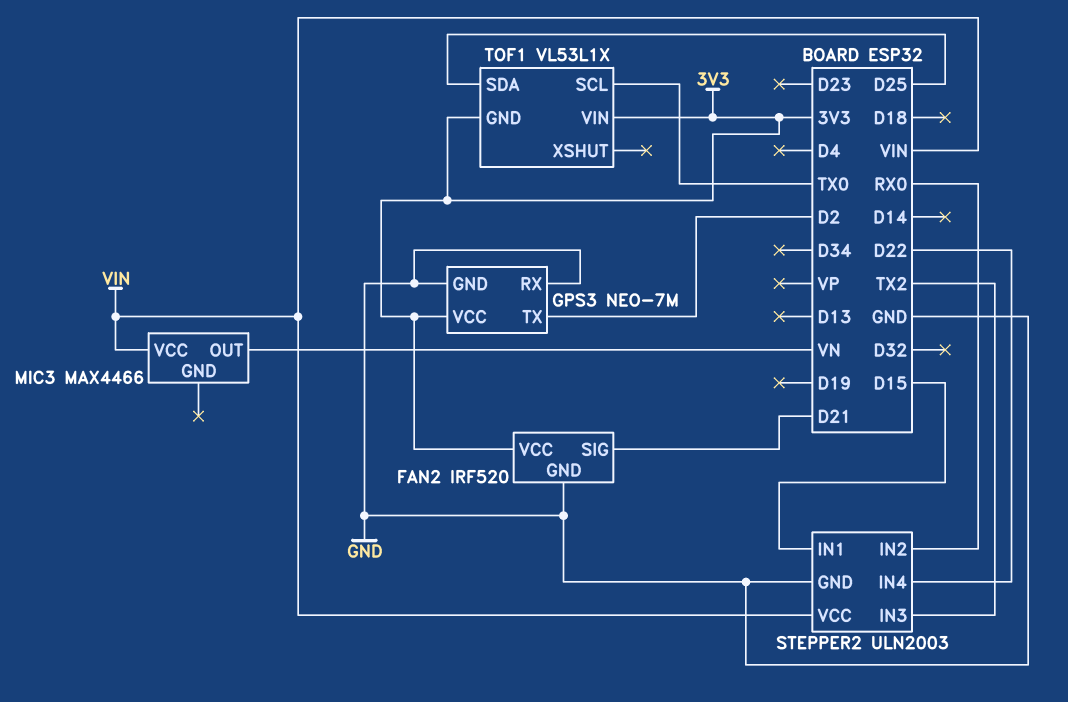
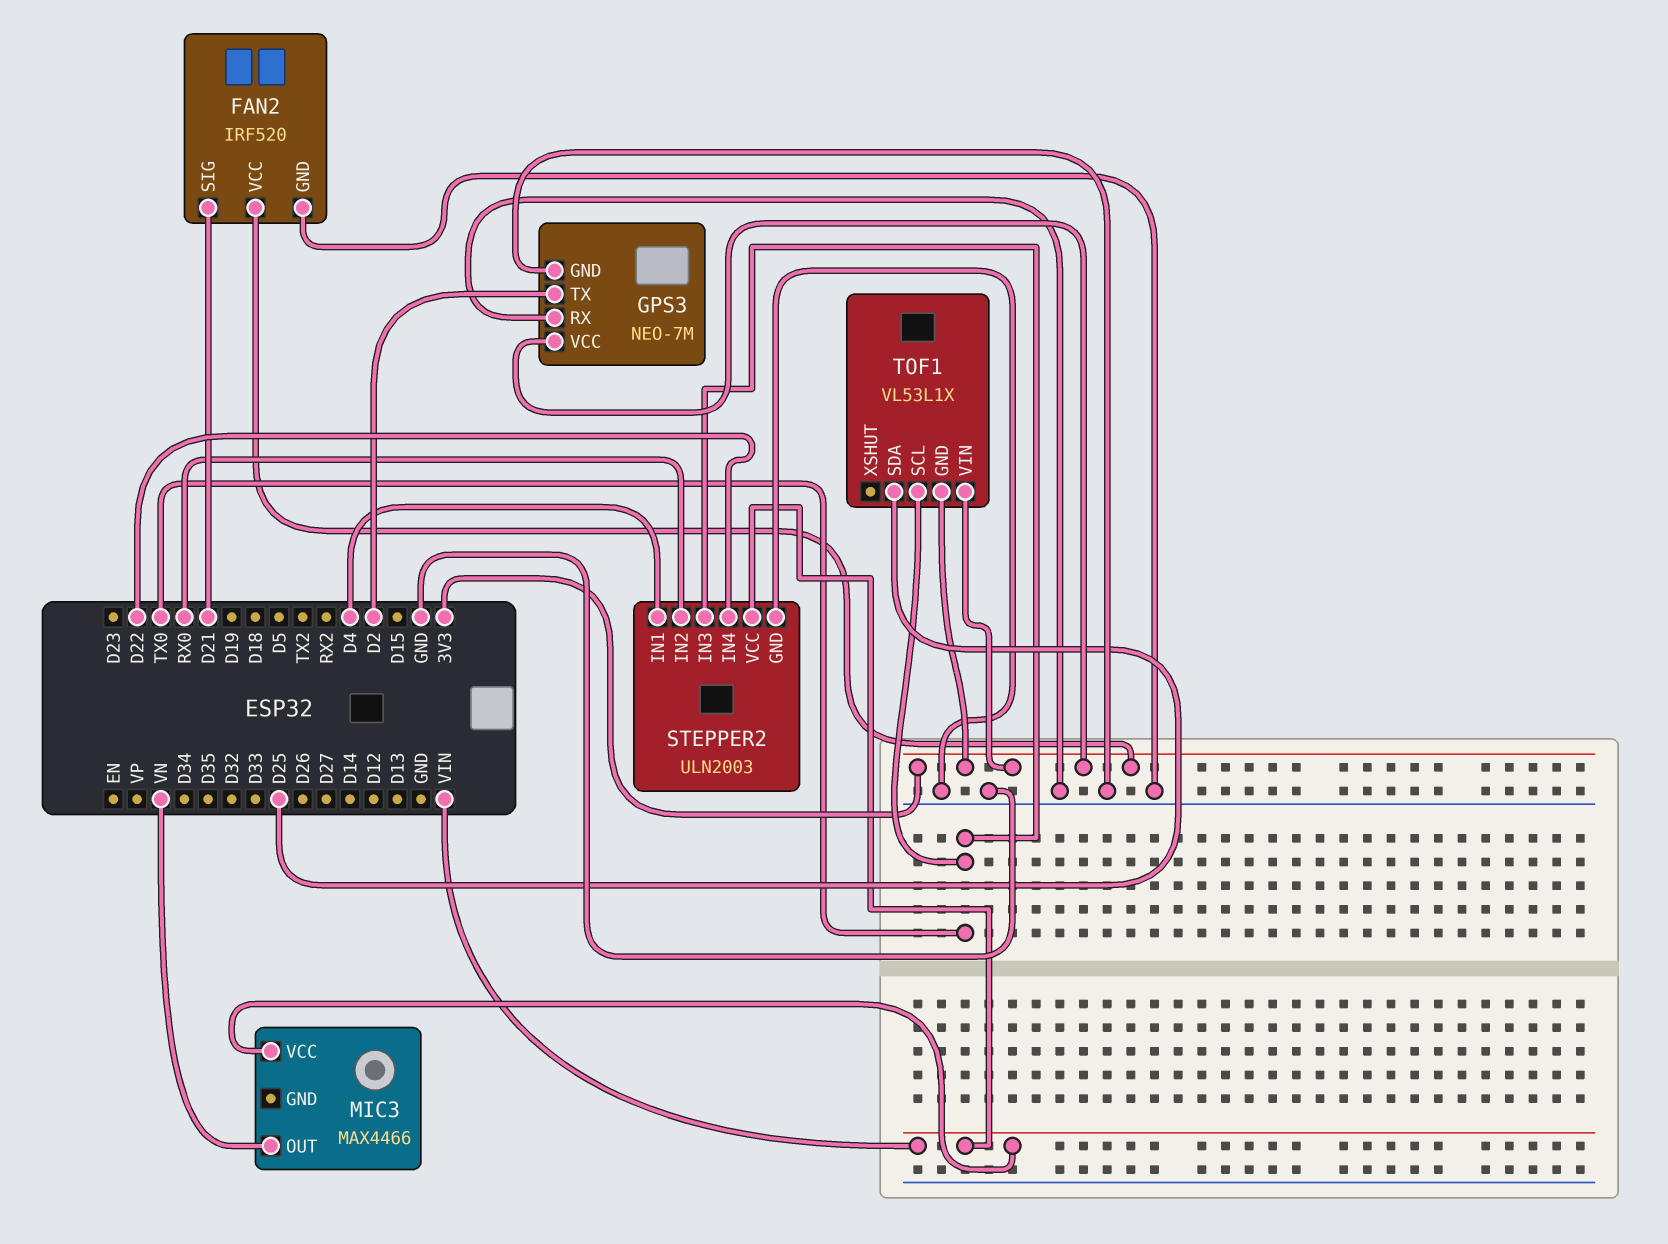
STEPPER2 pin IN1: D15 -> D4
STEPPER2 pin IN3: TX2 -> TX0

